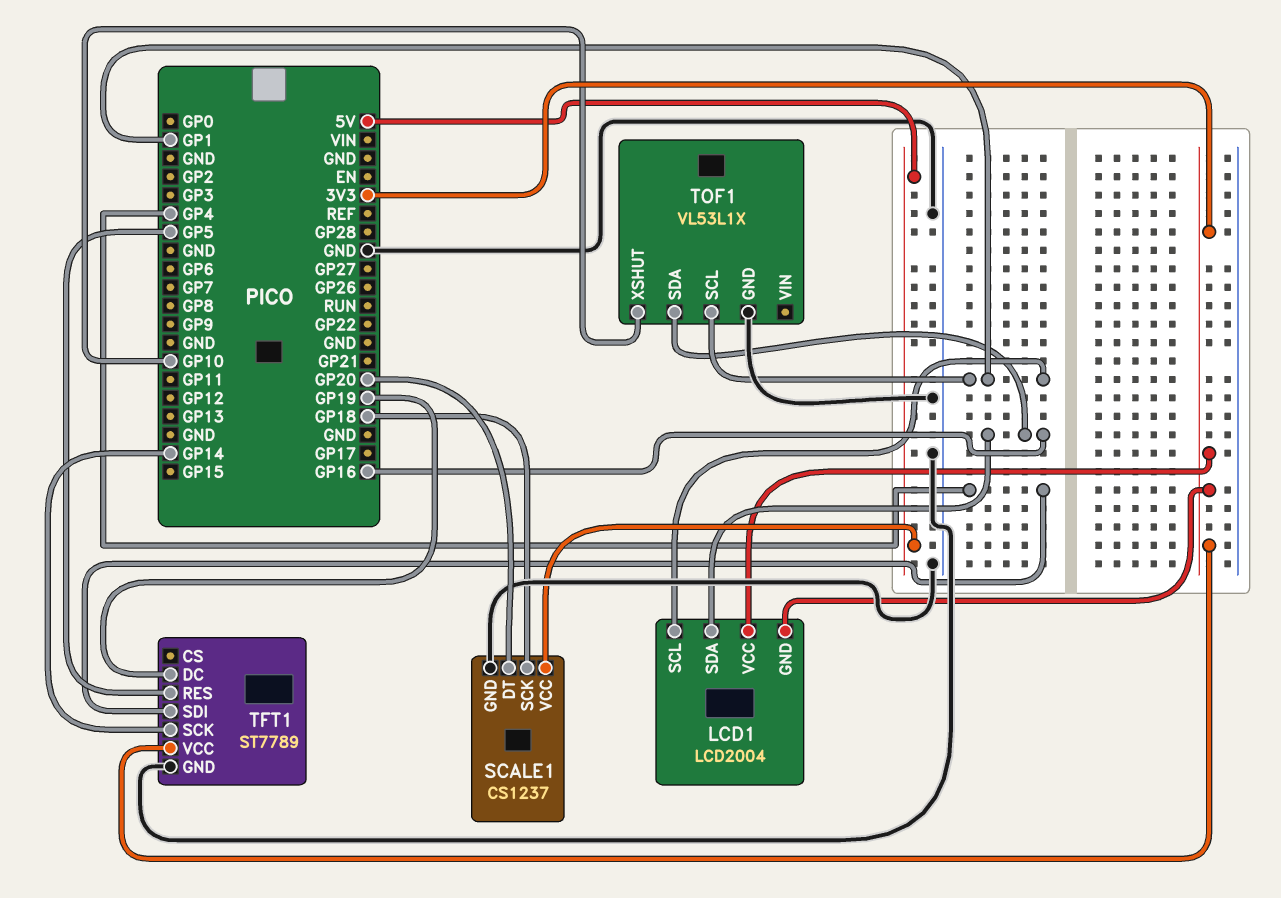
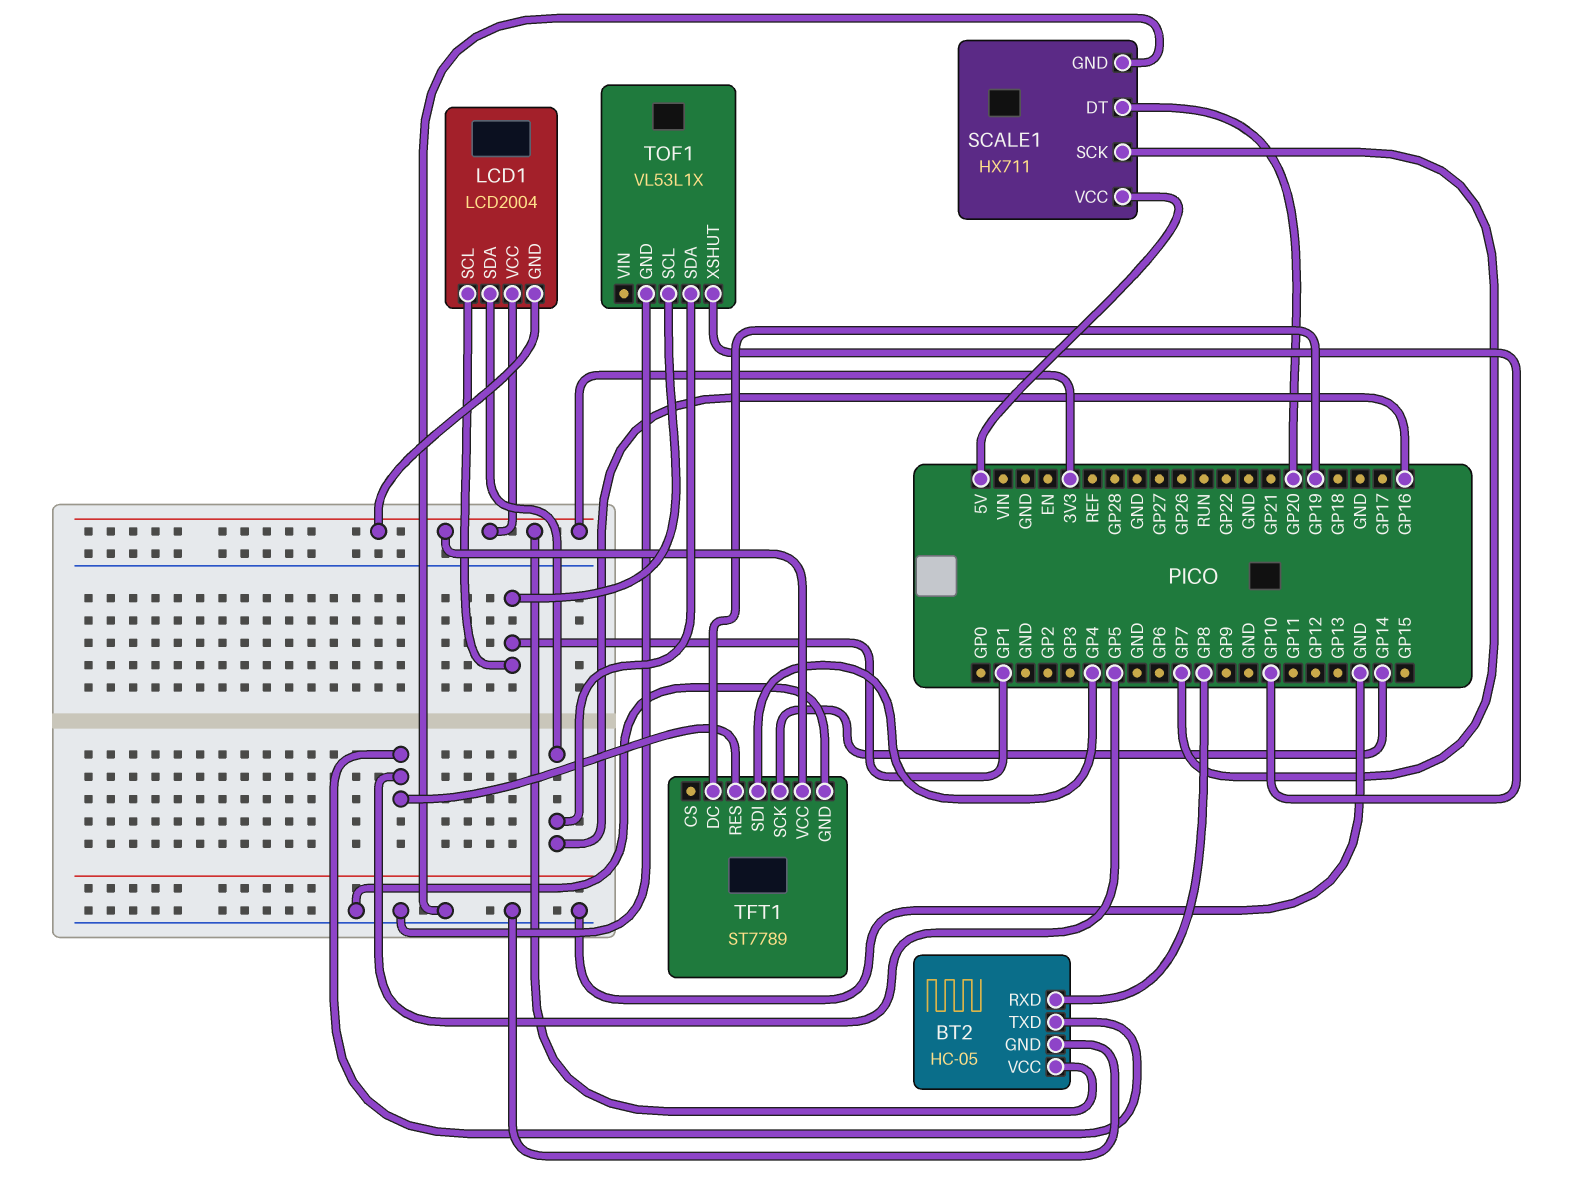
BT2: none -> HC-05
BT2 pin GND: none -> GND
BT2 pin RXD: none -> GP8
BT2 pin TXD: none -> GP5
BT2 pin VCC: none -> 3V3
SCALE1: CS1237 -> HX711
SCALE1 pin SCK: GP18 -> GP7

